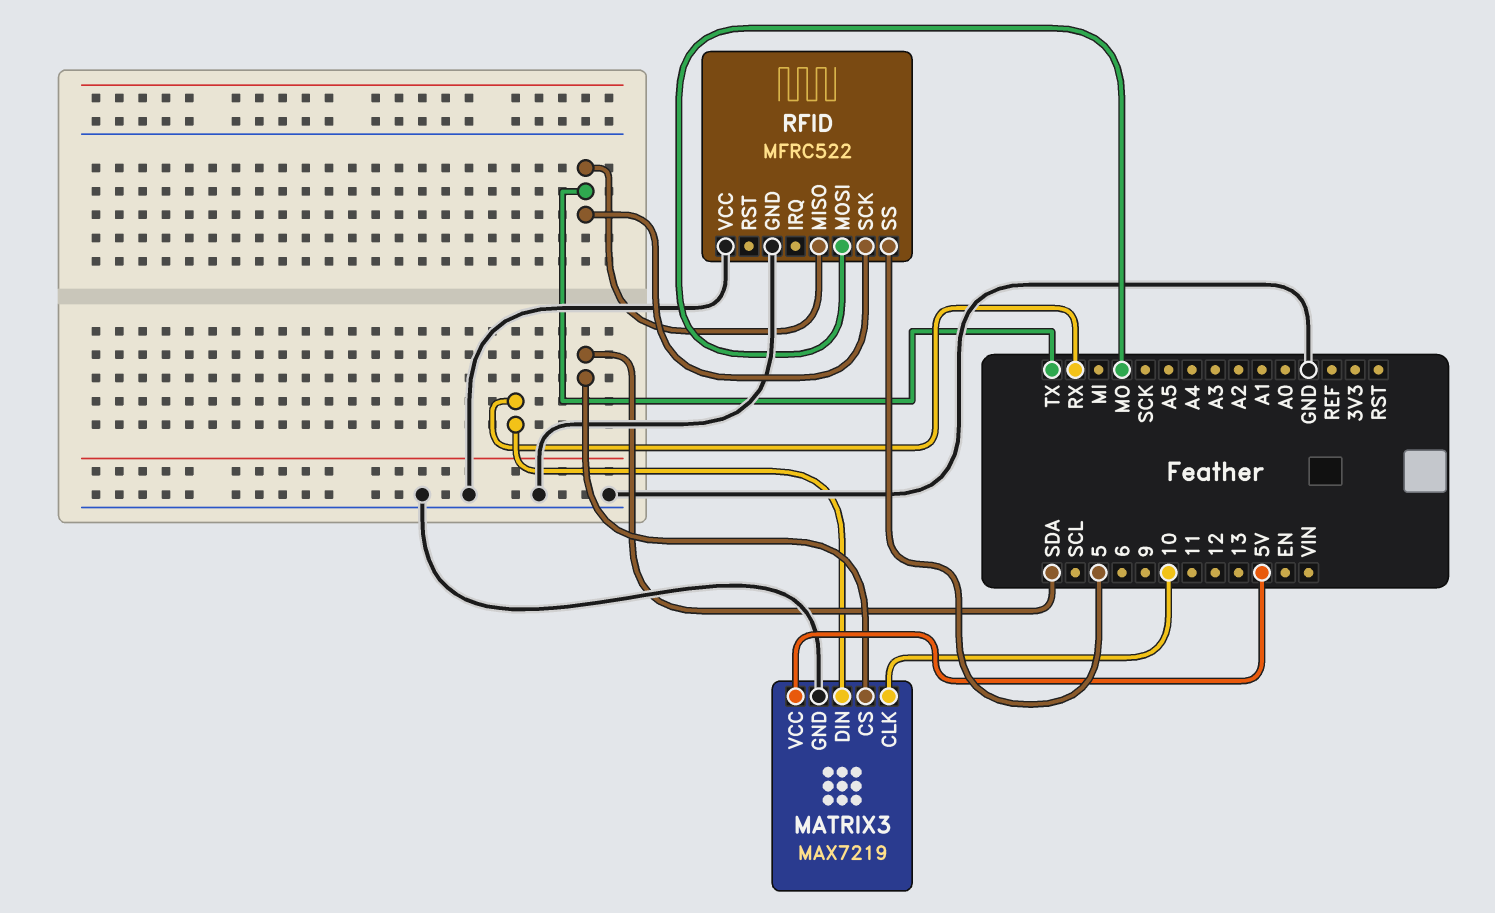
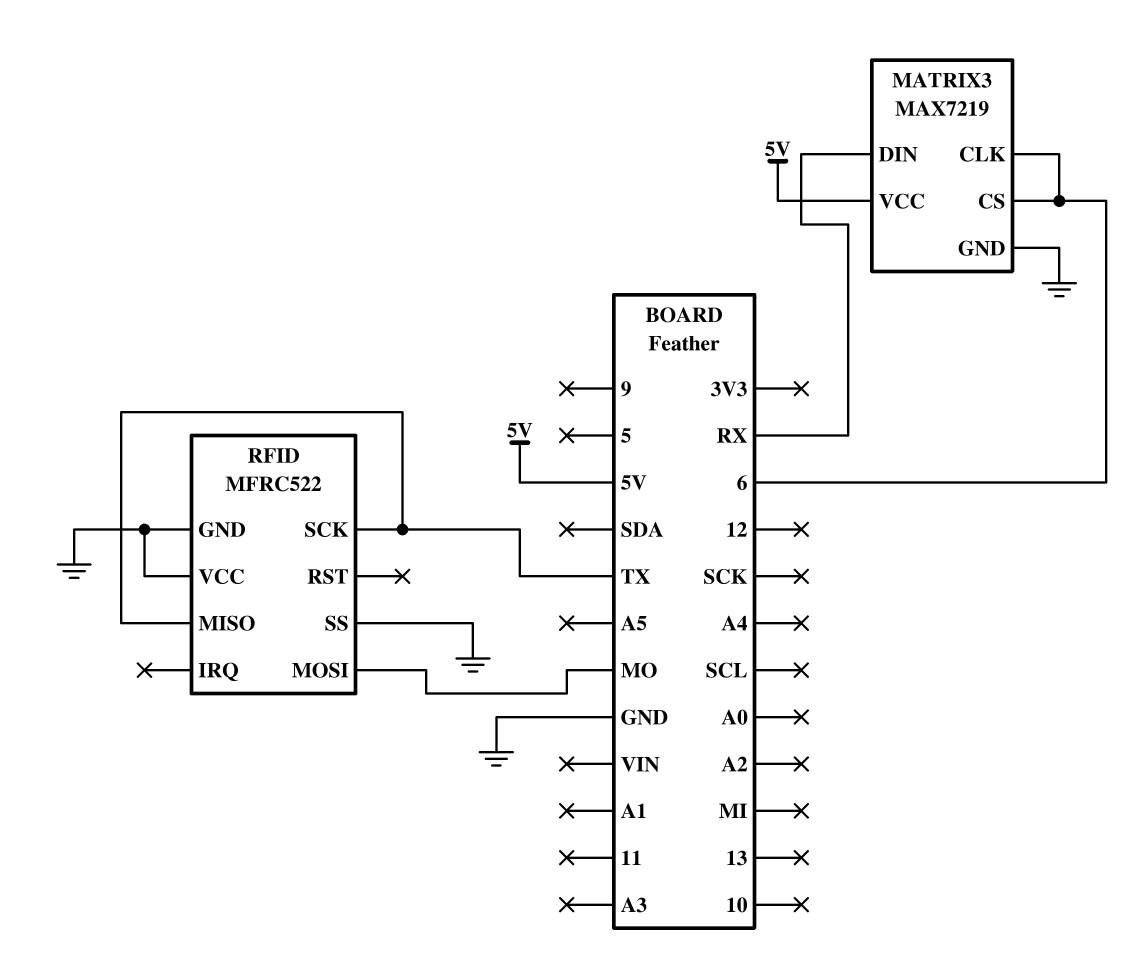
MATRIX3 pin CLK: 10 -> 6
MATRIX3 pin CS: SDA -> 6
RFID pin SS: 5 -> GND

